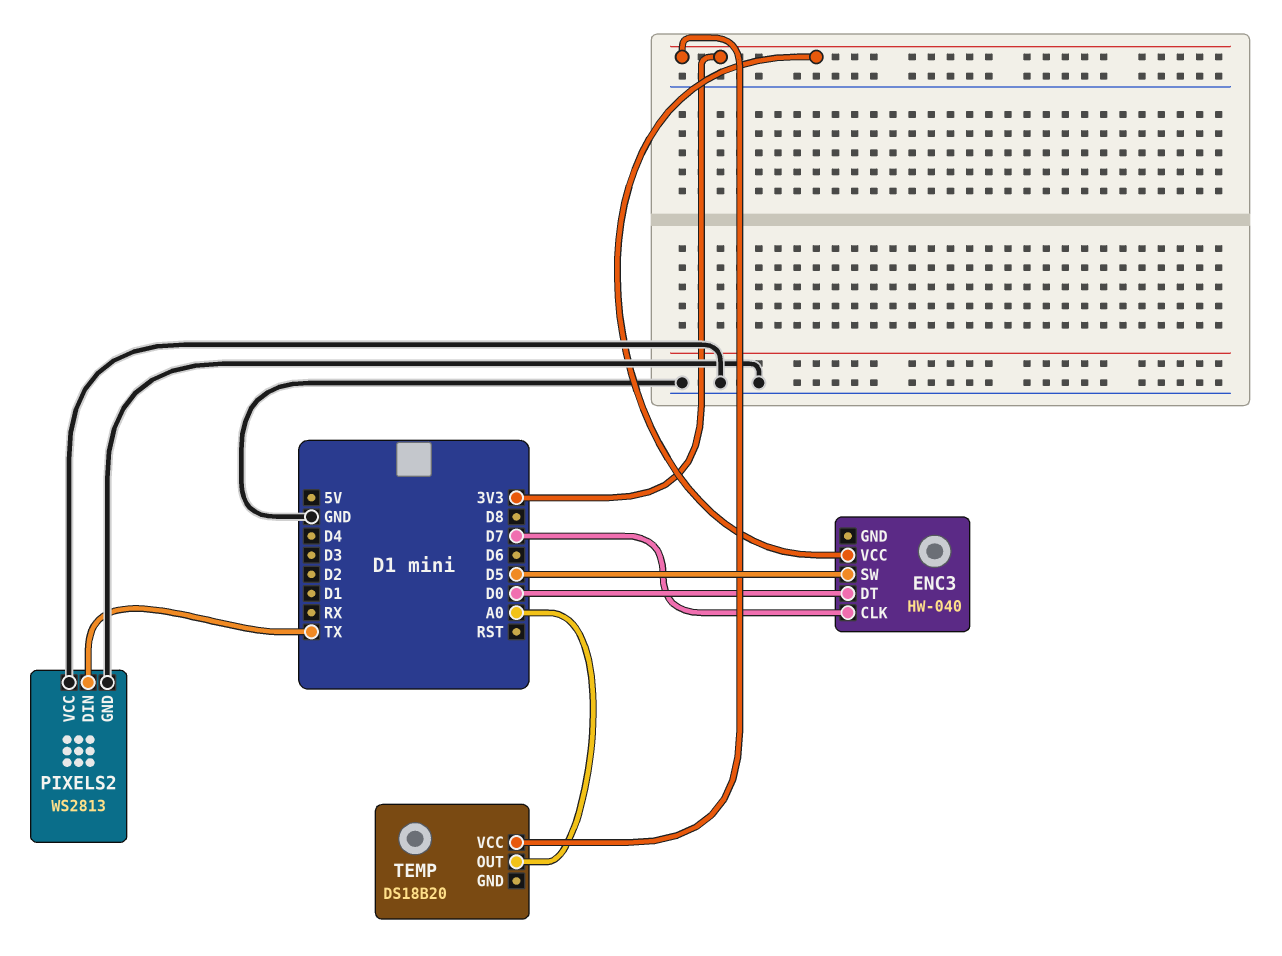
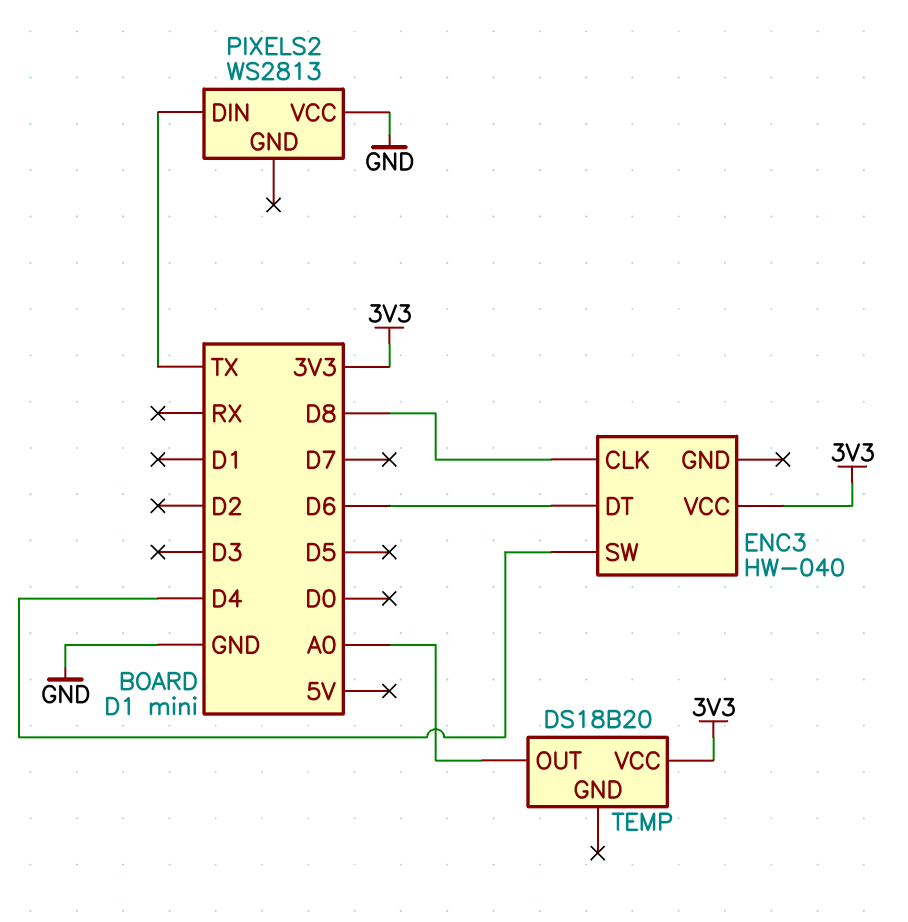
ENC3 pin CLK: D7 -> D8
ENC3 pin DT: D0 -> D6
ENC3 pin SW: D5 -> D4
PIXELS2 pin GND: GND -> none

